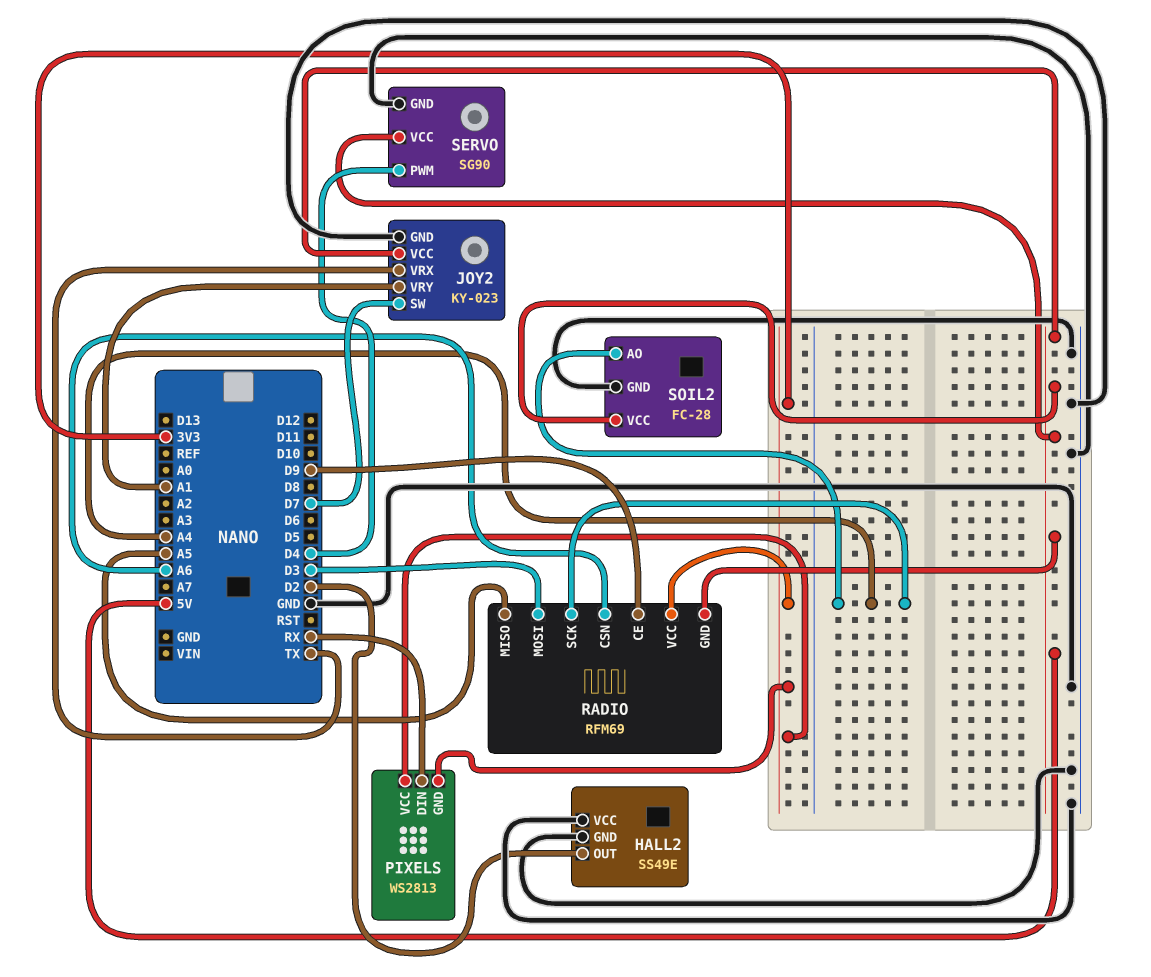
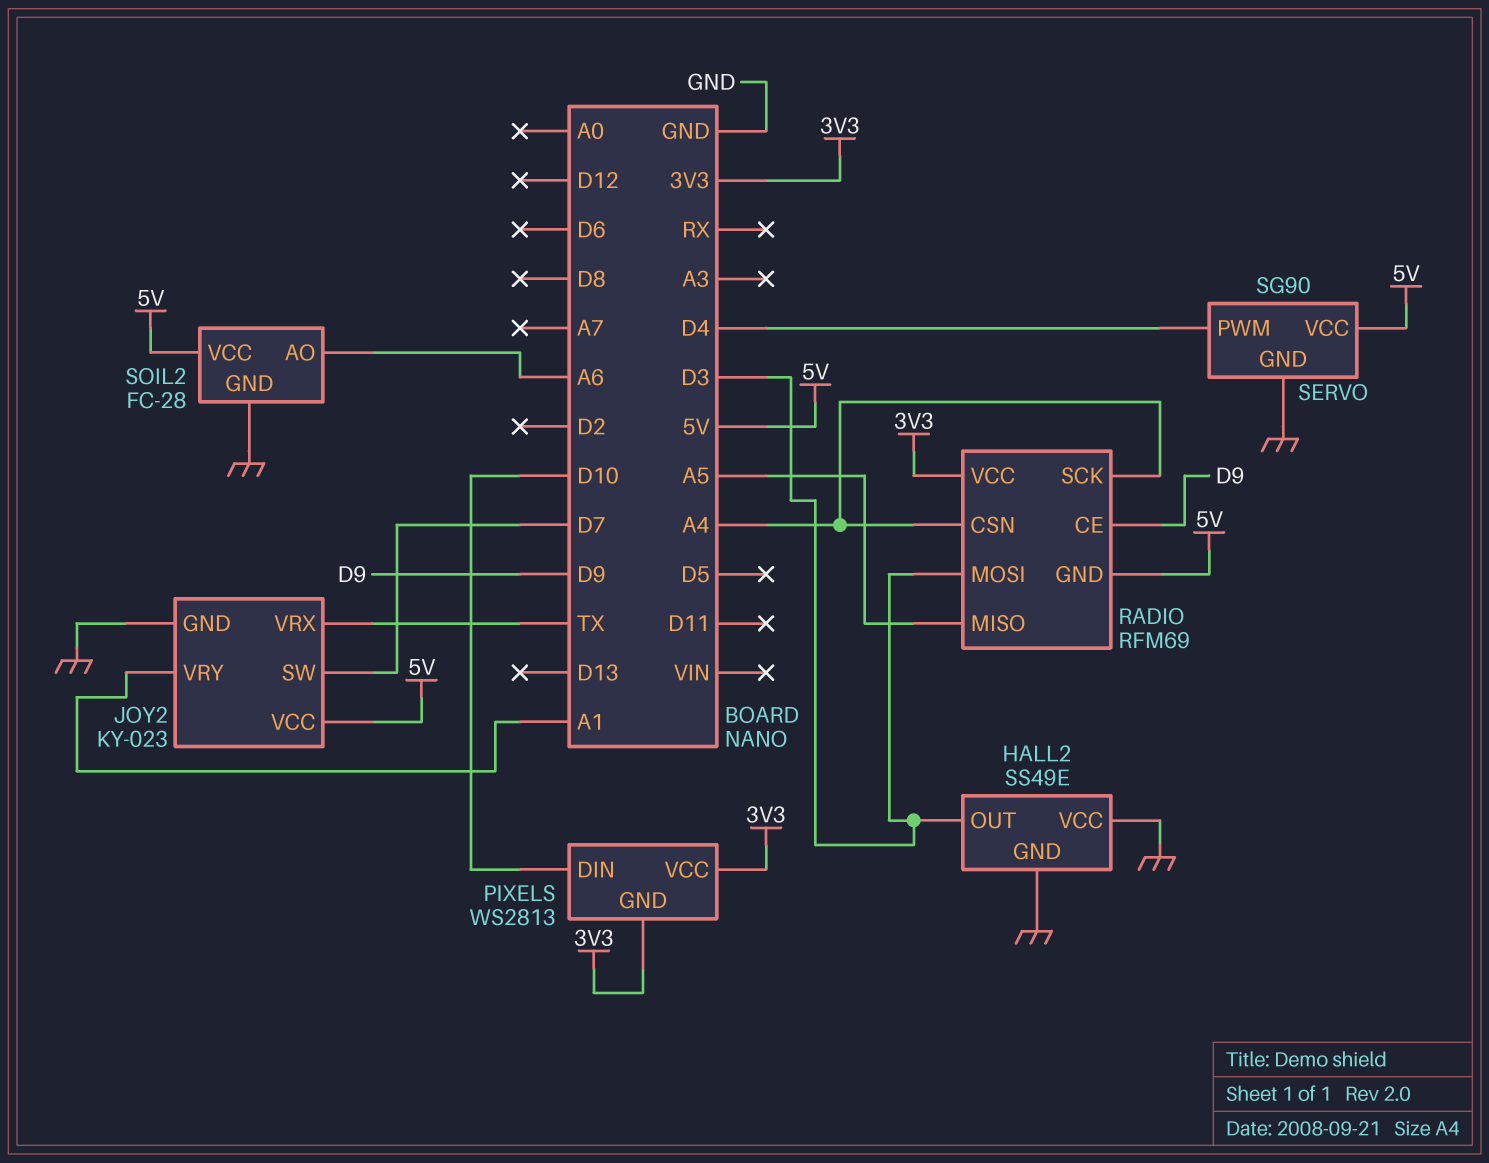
HALL2 pin OUT: D2 -> D3
PIXELS pin DIN: RX -> D10
RADIO pin CSN: A6 -> A4
SOIL2 pin AO: A4 -> A6

